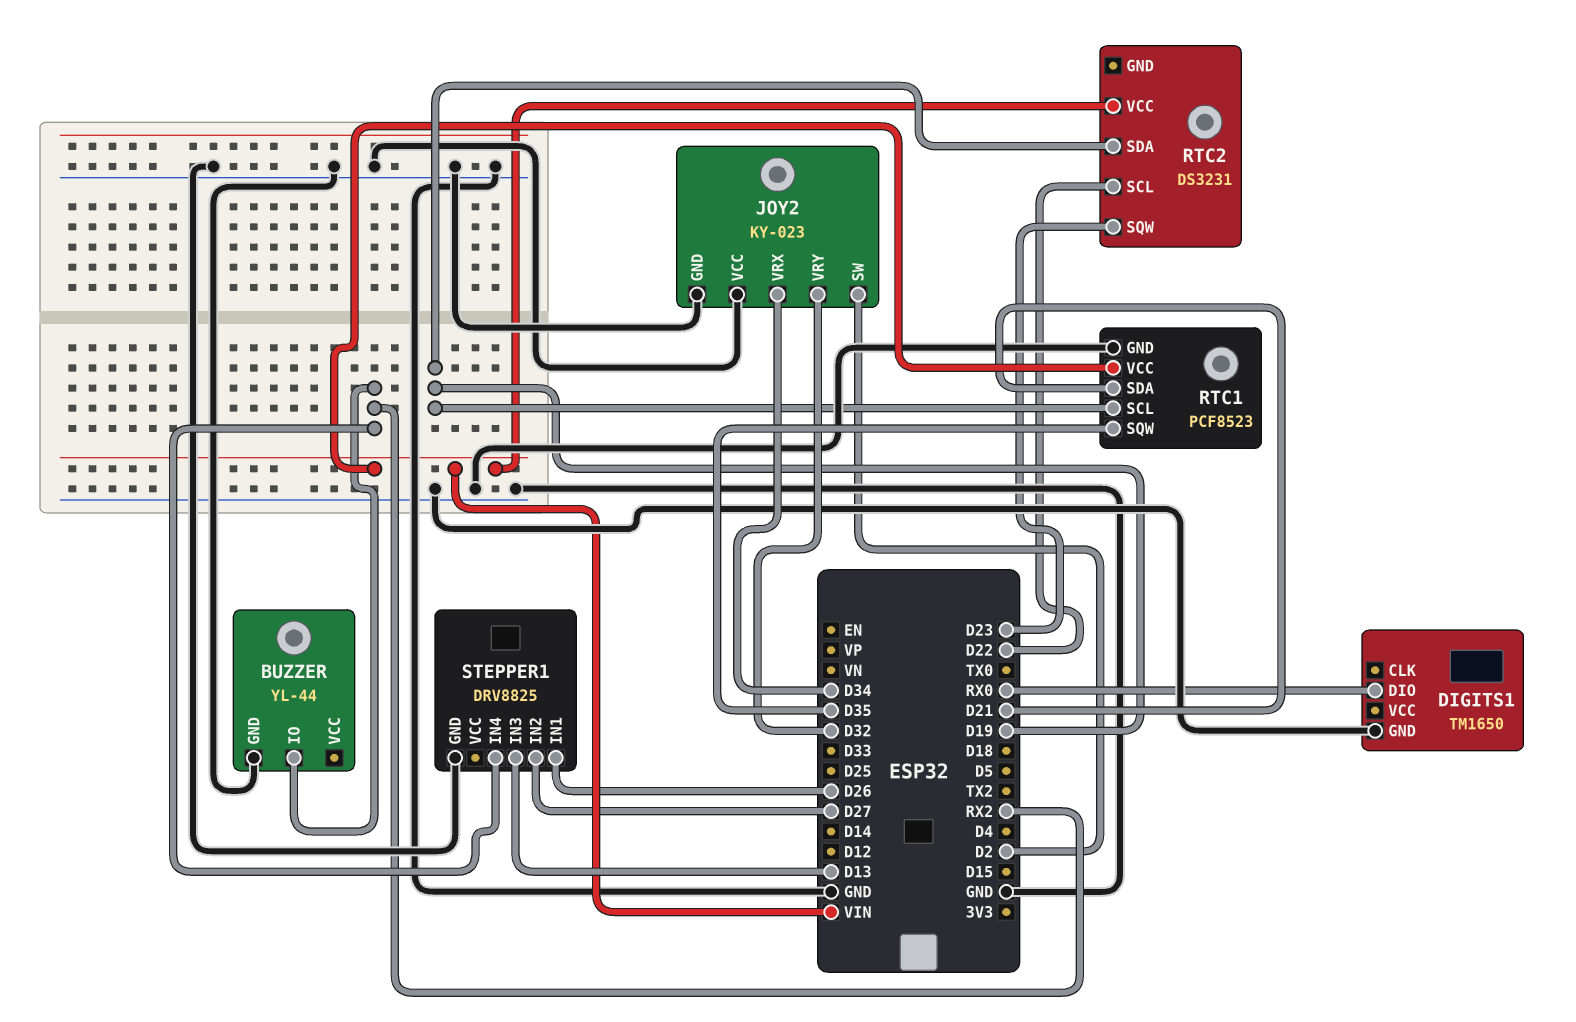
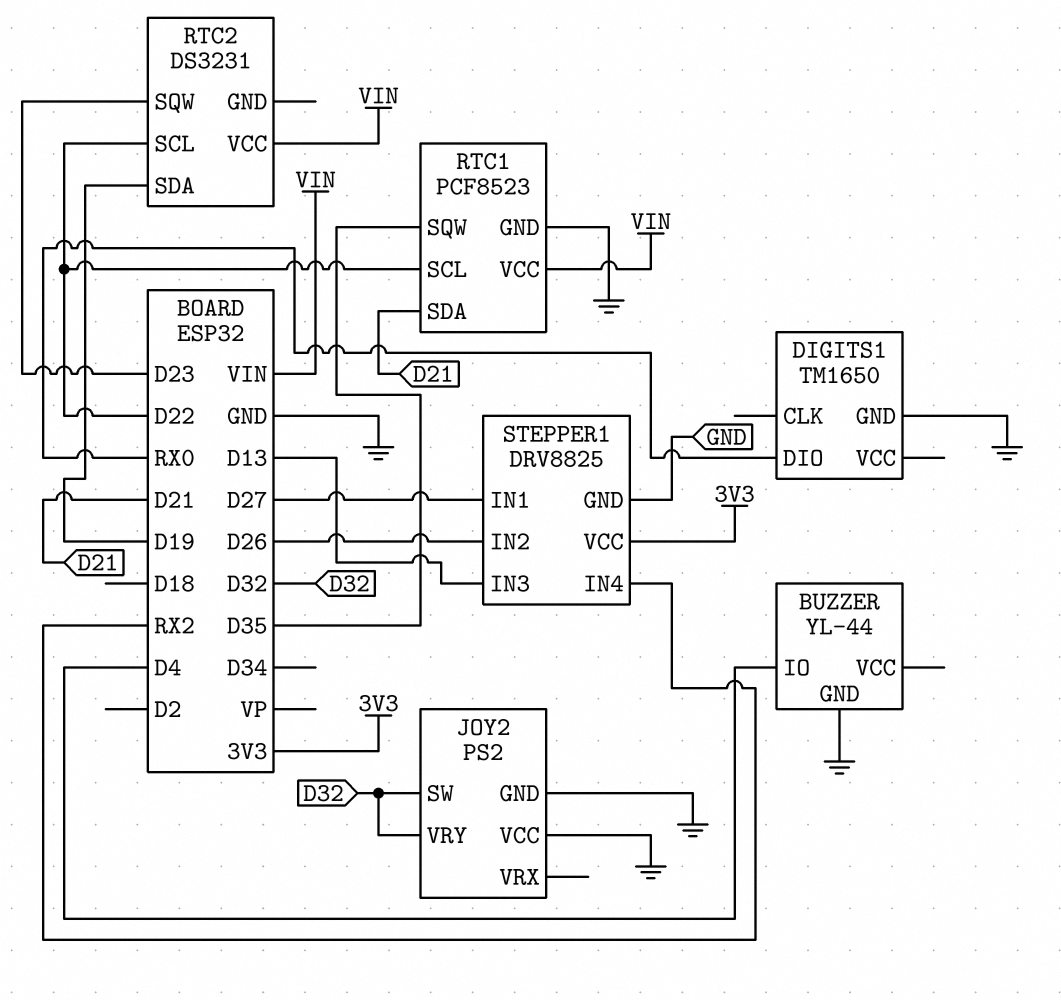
BUZZER pin IO: RX2 -> D4
JOY2: KY-023 -> PS2
JOY2 pin SW: D2 -> D32
JOY2 pin VRX: D34 -> none
RTC1 pin SCL: D19 -> D22
STEPPER1 pin IN1: D26 -> D27
STEPPER1 pin IN2: D27 -> D26
STEPPER1 pin VCC: none -> 3V3

